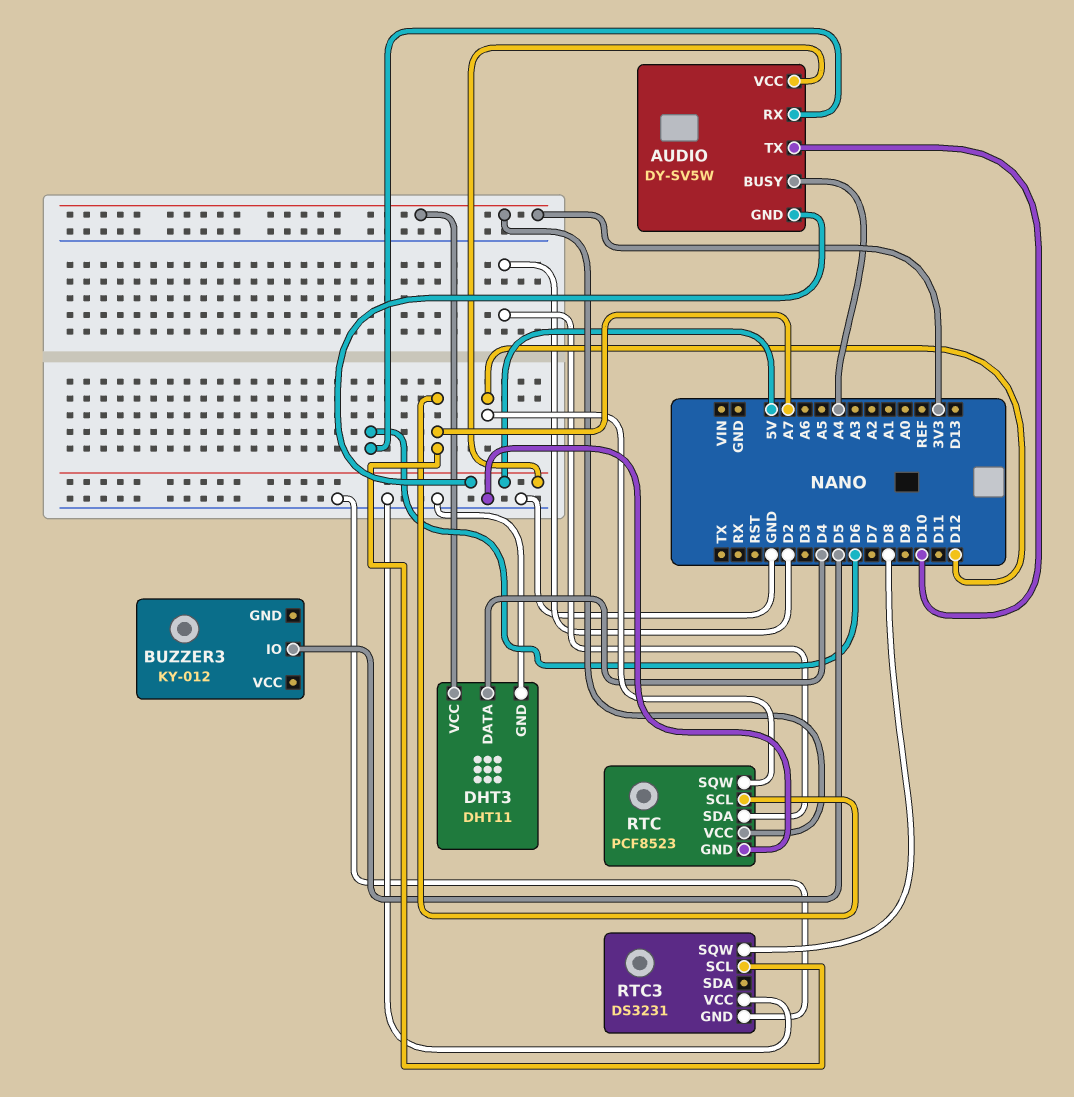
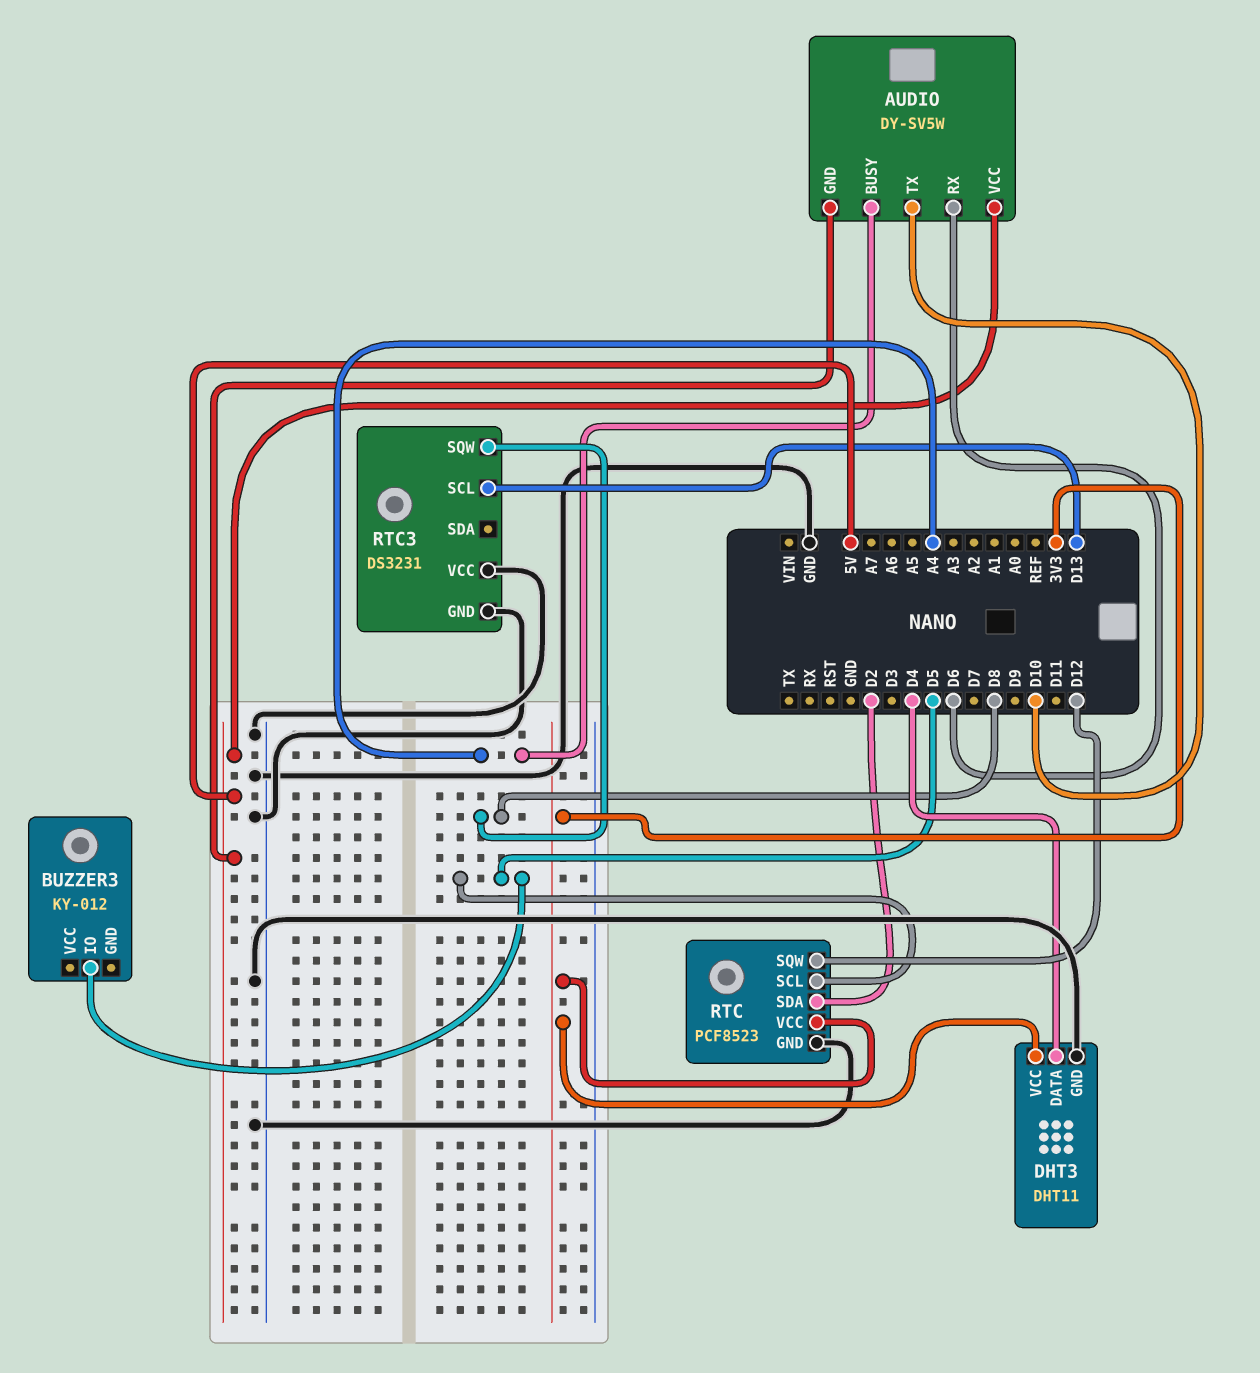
RTC pin SCL: A7 -> D5
RTC3 pin SCL: A7 -> D13

